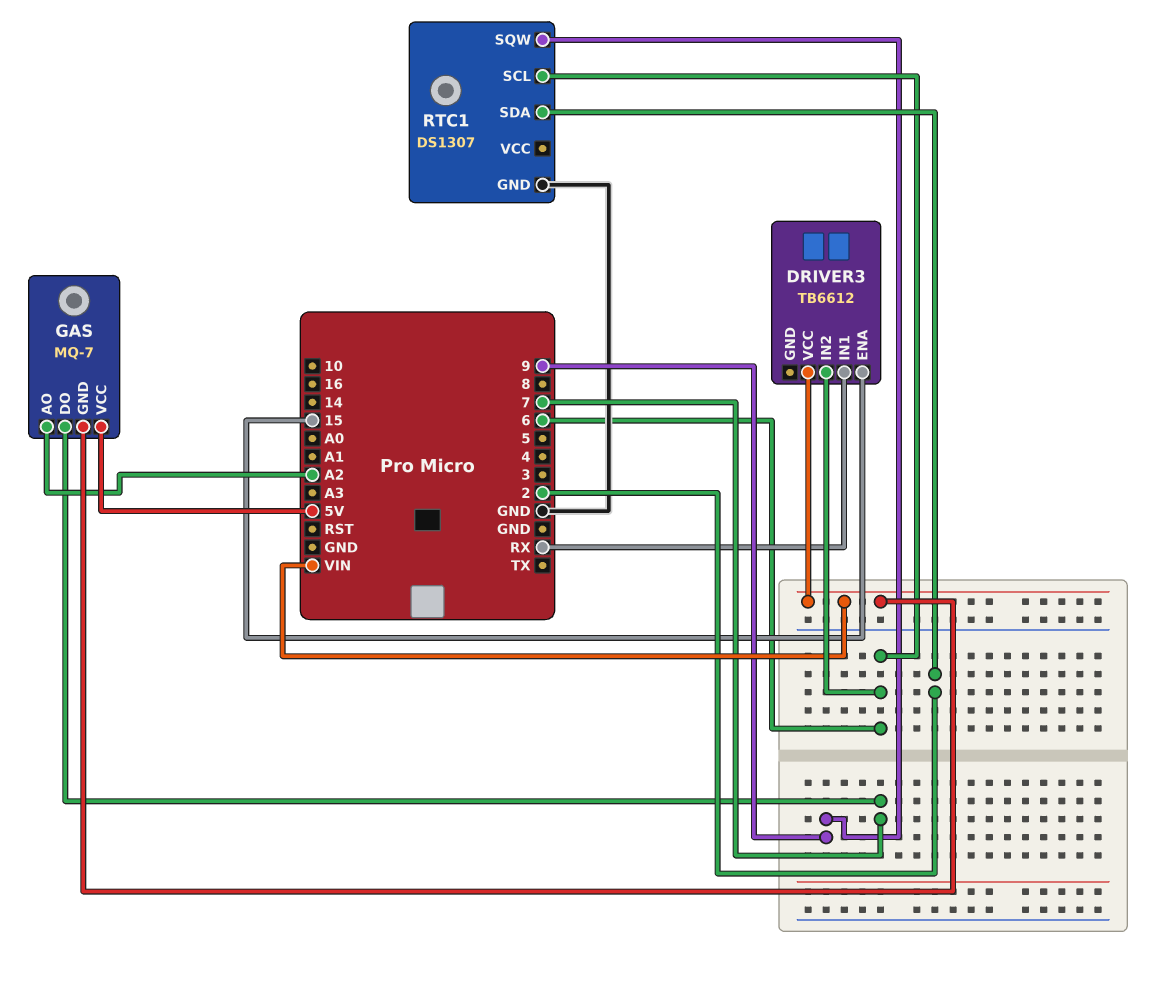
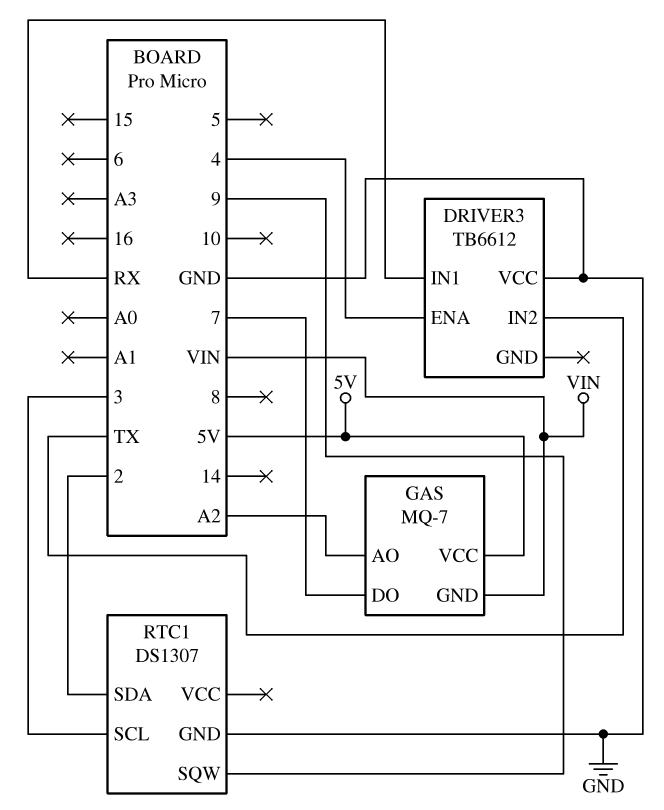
DRIVER3 pin ENA: 15 -> 4
DRIVER3 pin IN2: 6 -> TX
DRIVER3 pin VCC: VIN -> GND
RTC1 pin SCL: 6 -> 3

